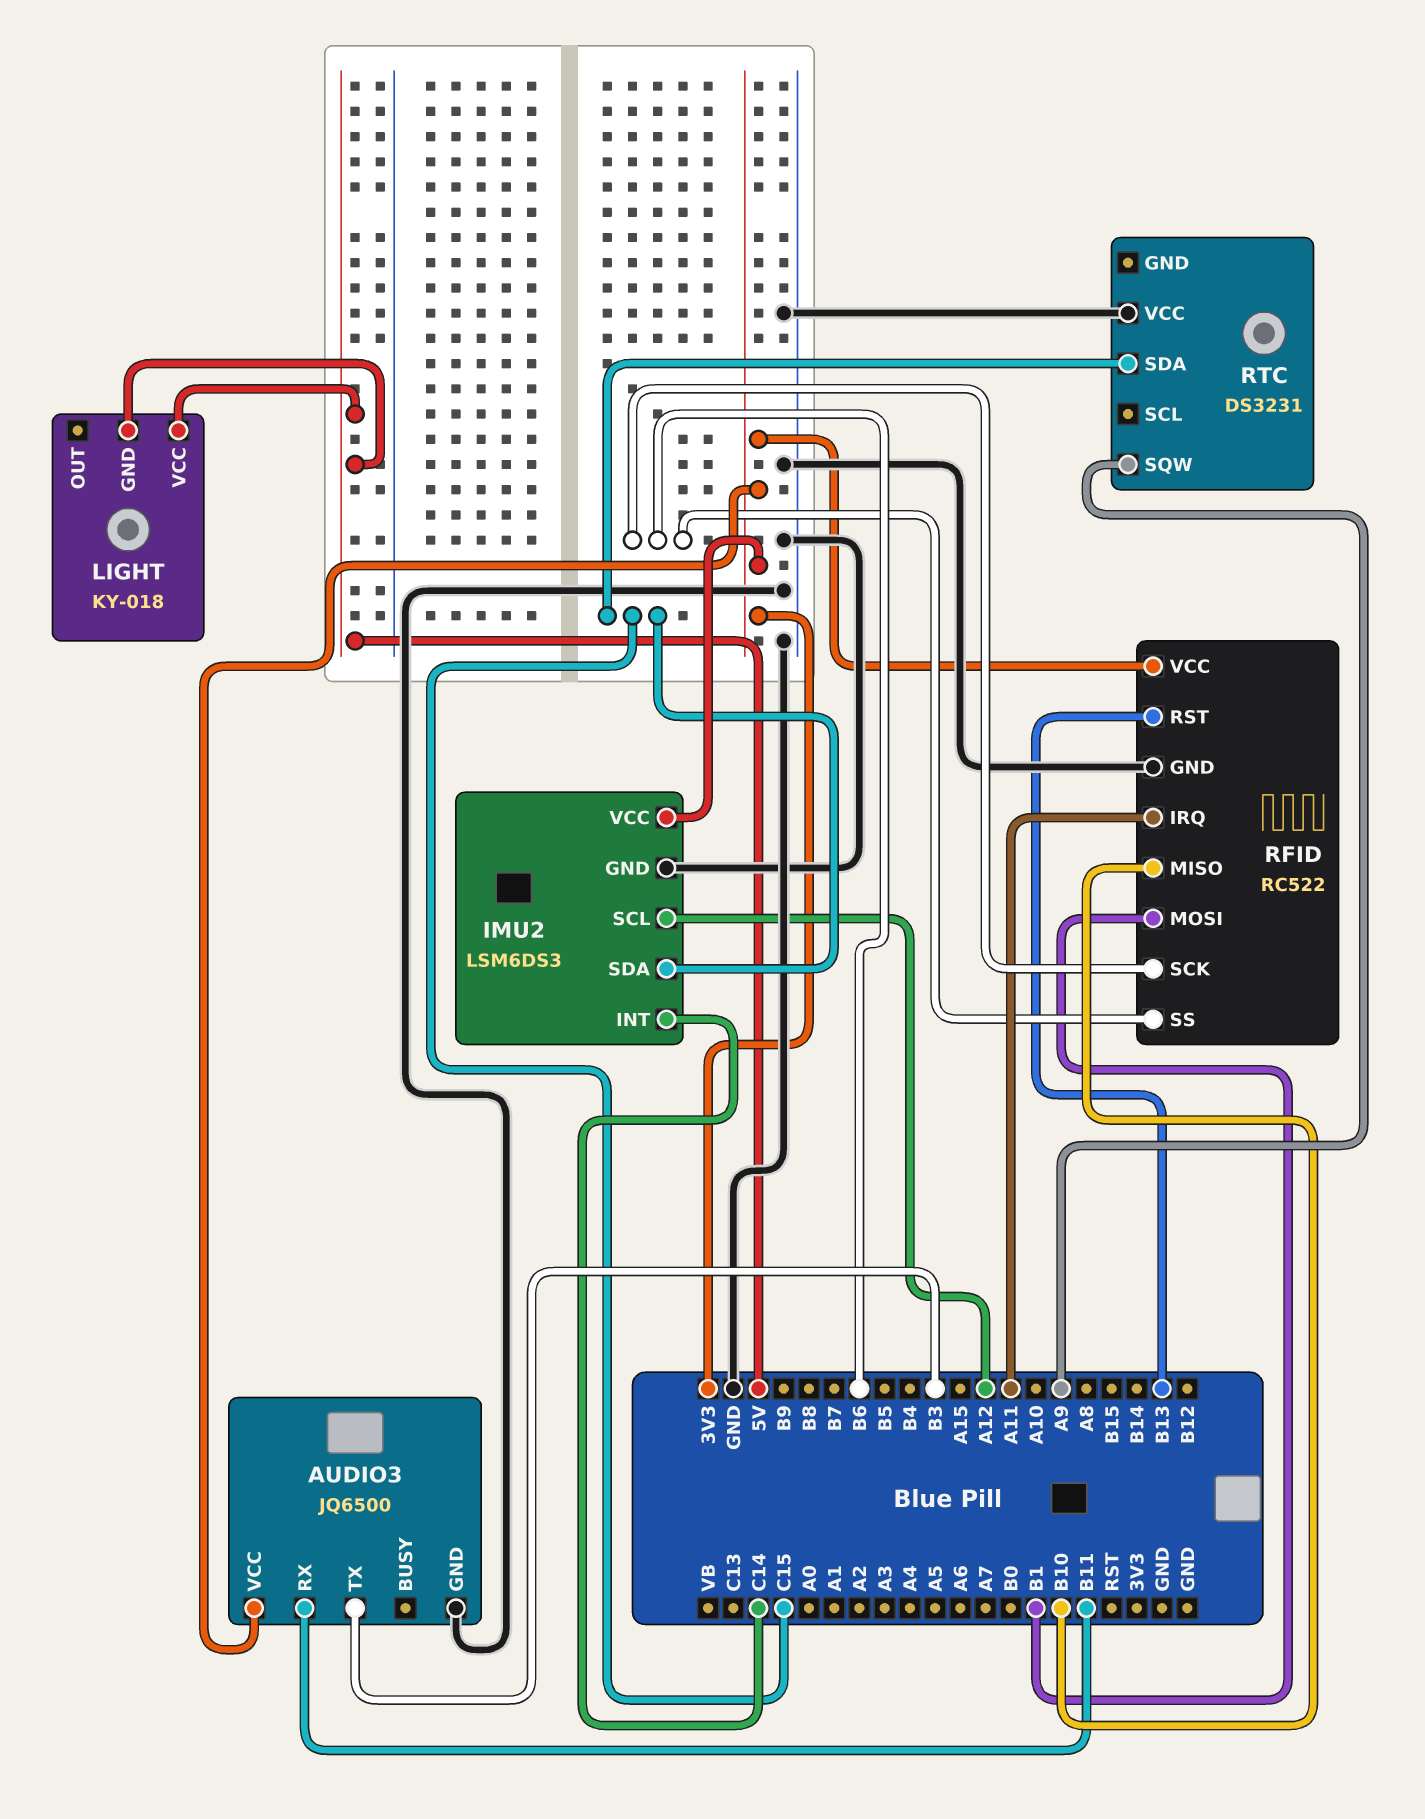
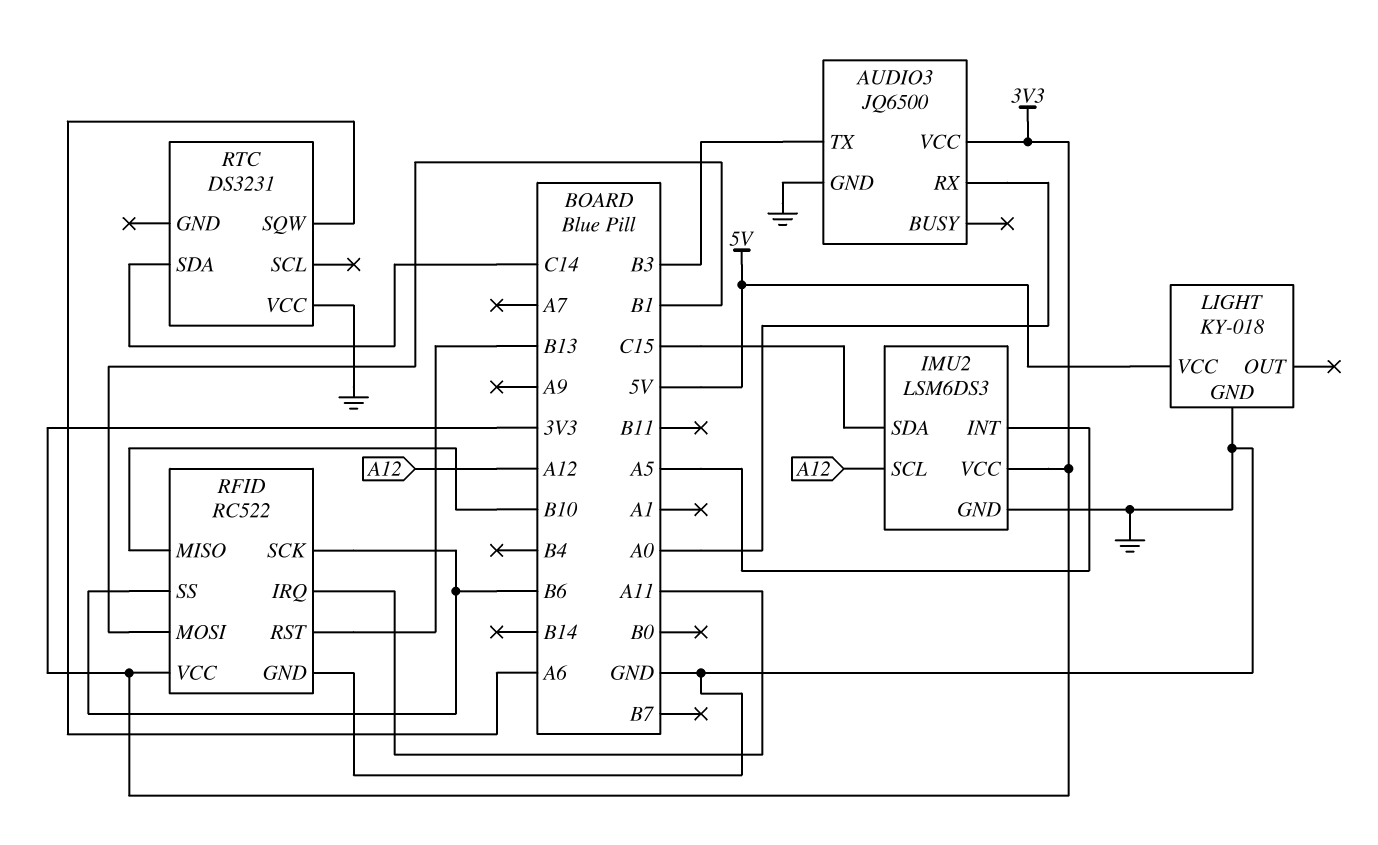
AUDIO3 pin RX: B11 -> A0
IMU2 pin INT: C14 -> A5
LIGHT pin GND: 5V -> GND
RTC pin SDA: C15 -> C14
RTC pin SQW: A9 -> A6

